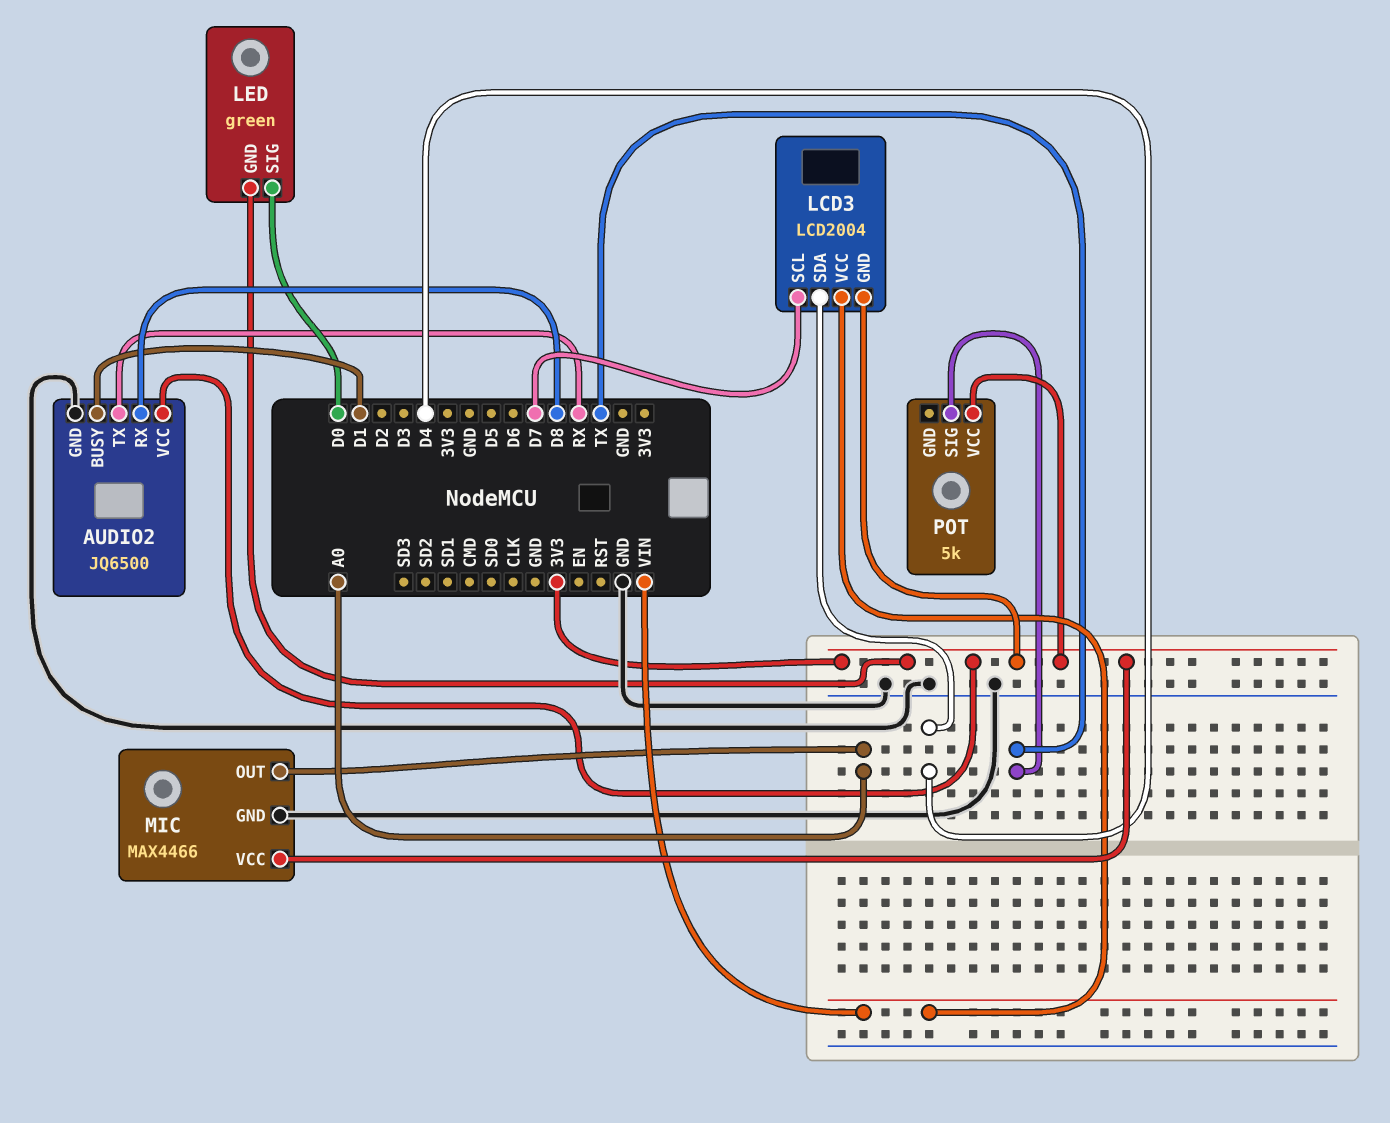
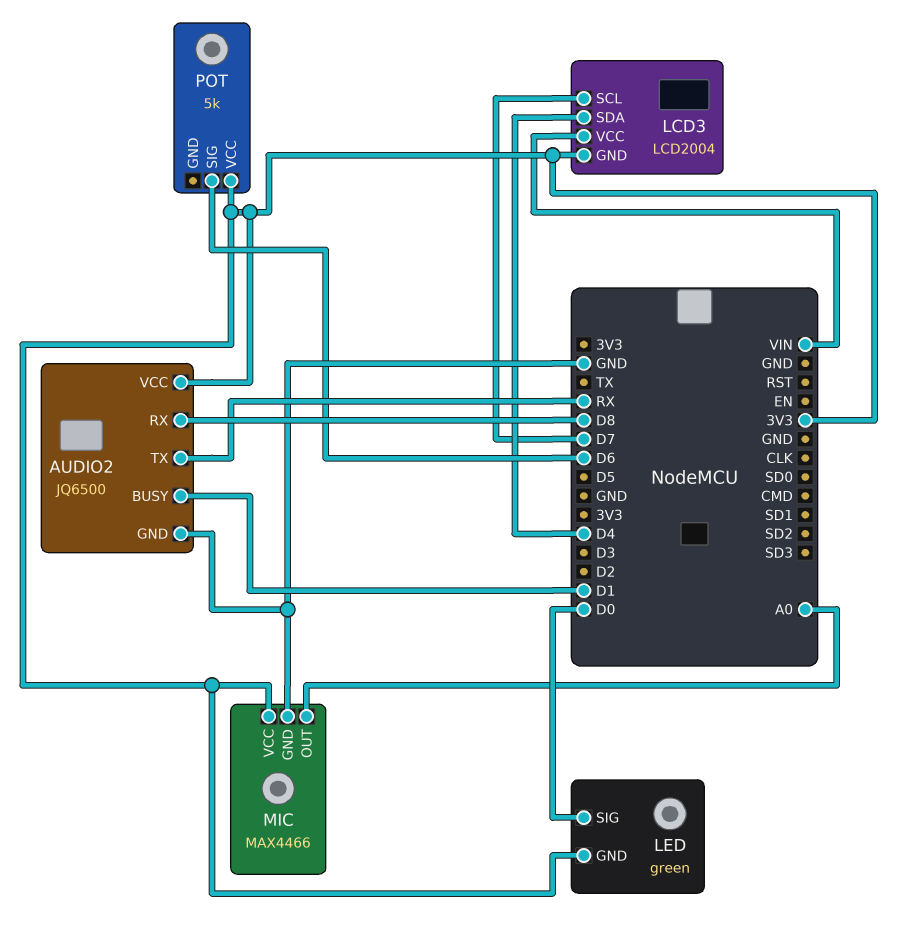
POT pin SIG: TX -> D6

